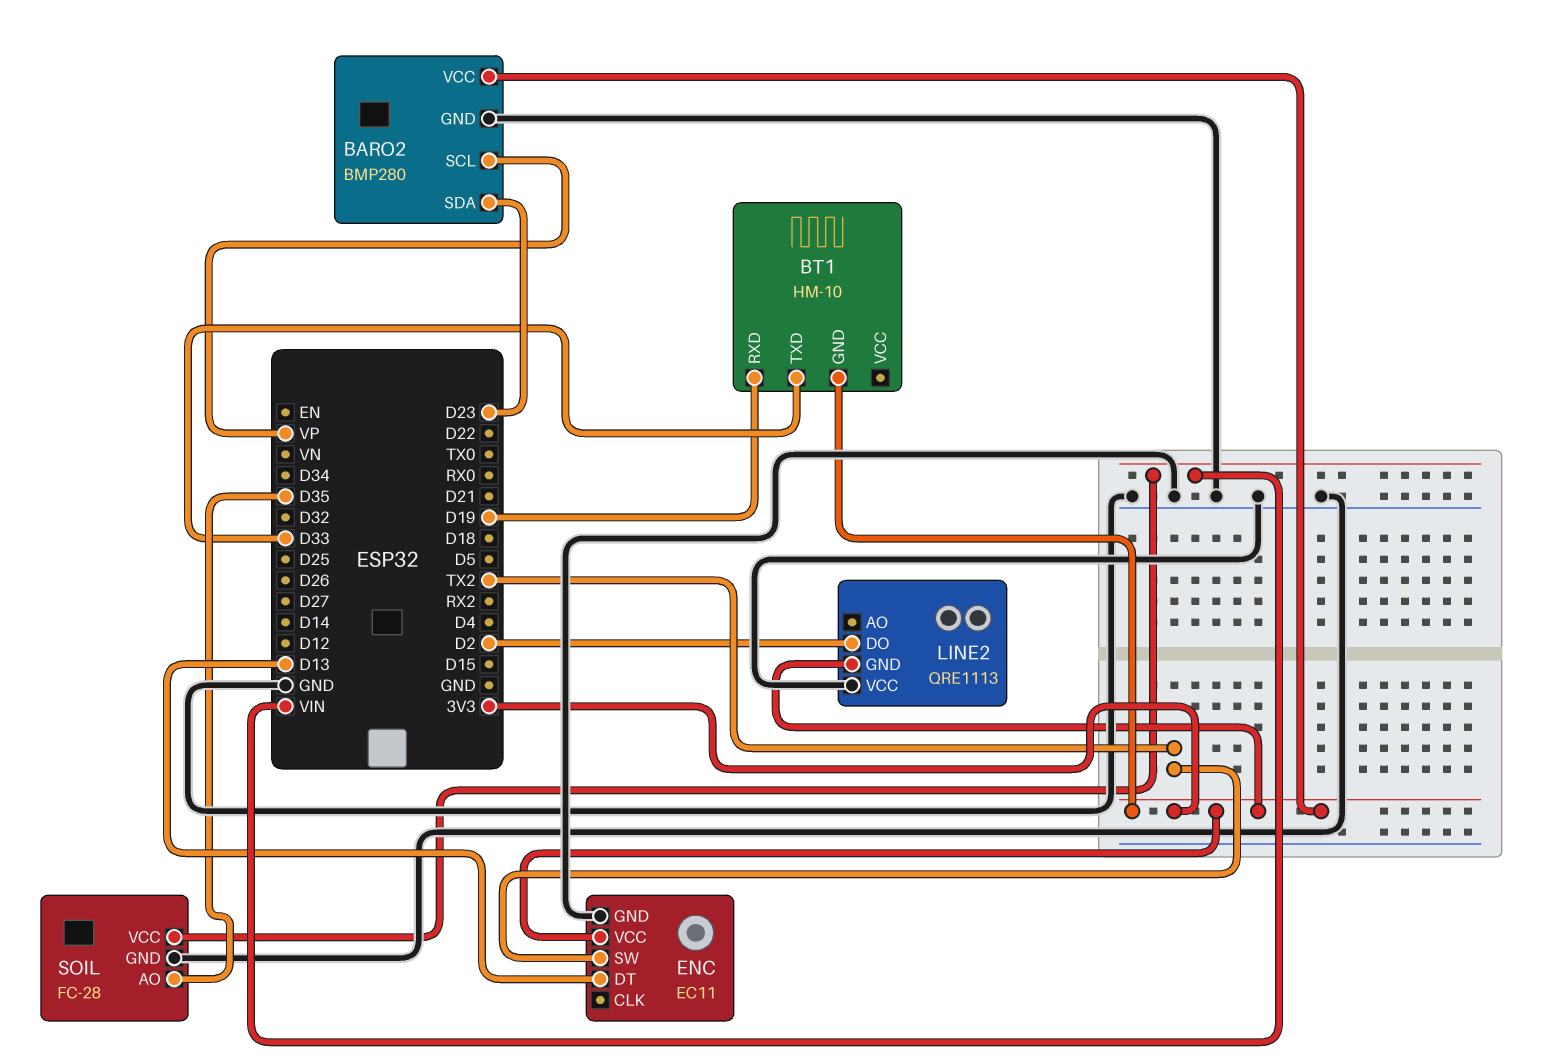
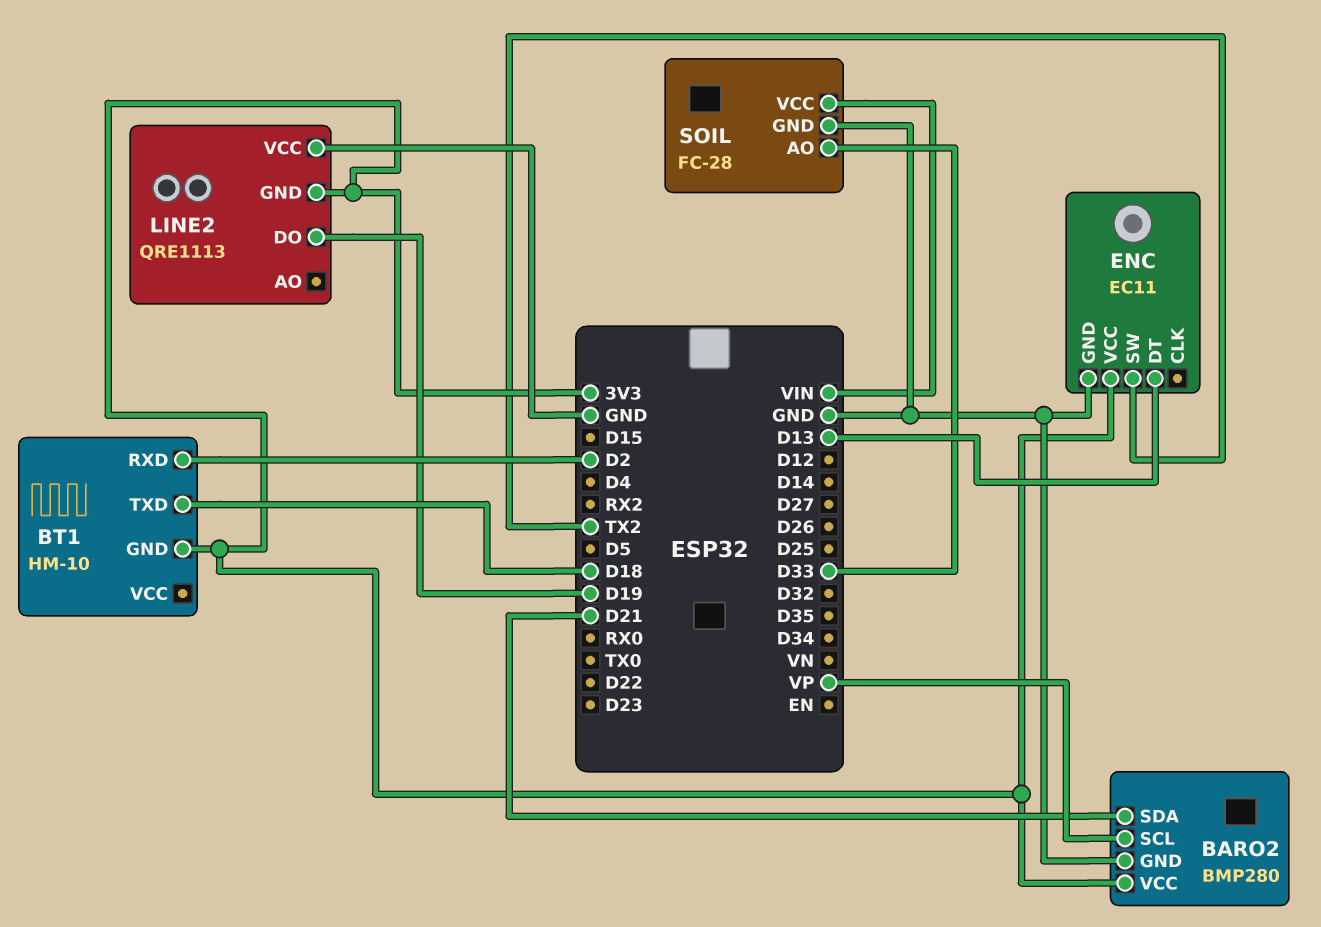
BARO2 pin SDA: D23 -> D21
BT1 pin RXD: D19 -> D2
BT1 pin TXD: D33 -> D18
LINE2 pin DO: D2 -> D19
SOIL pin AO: D35 -> D33

